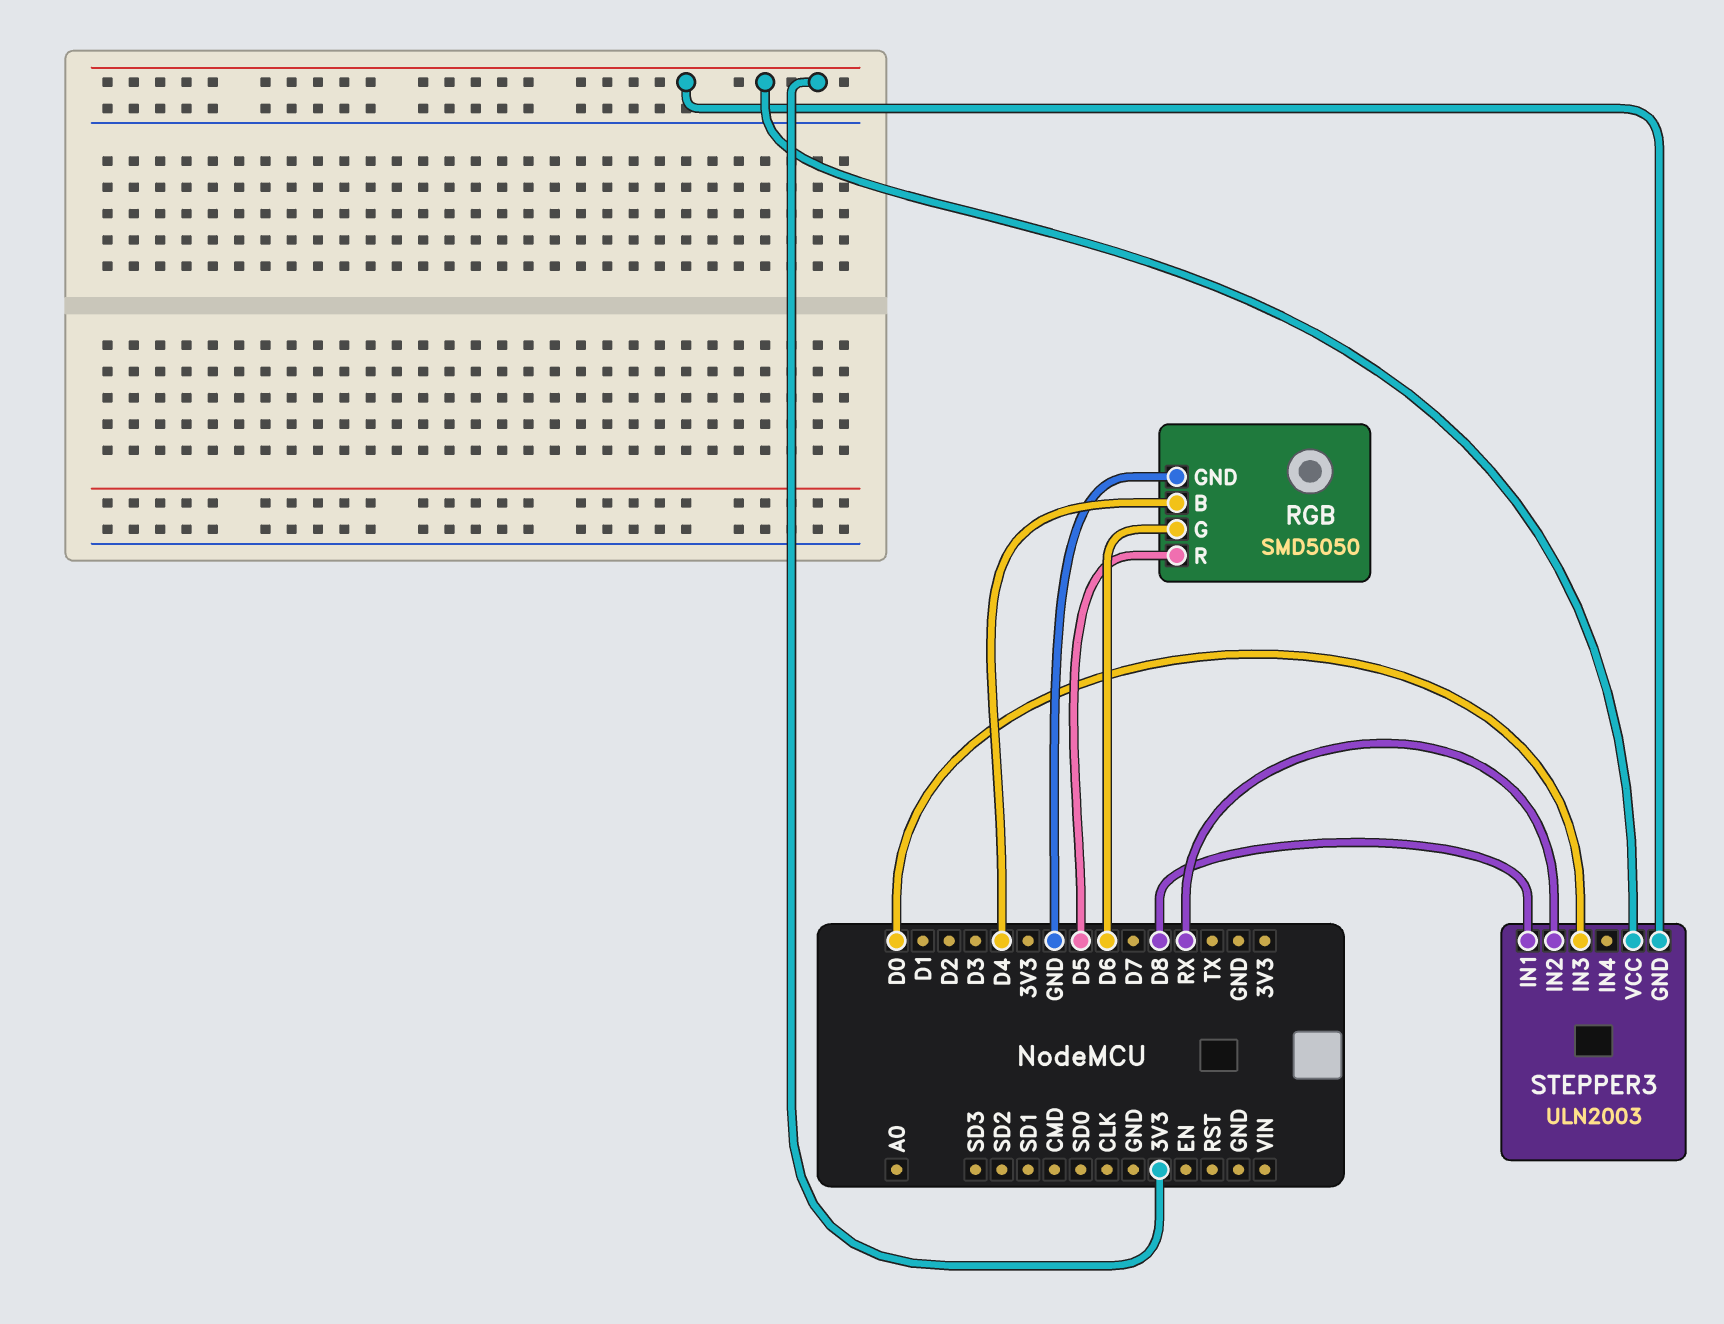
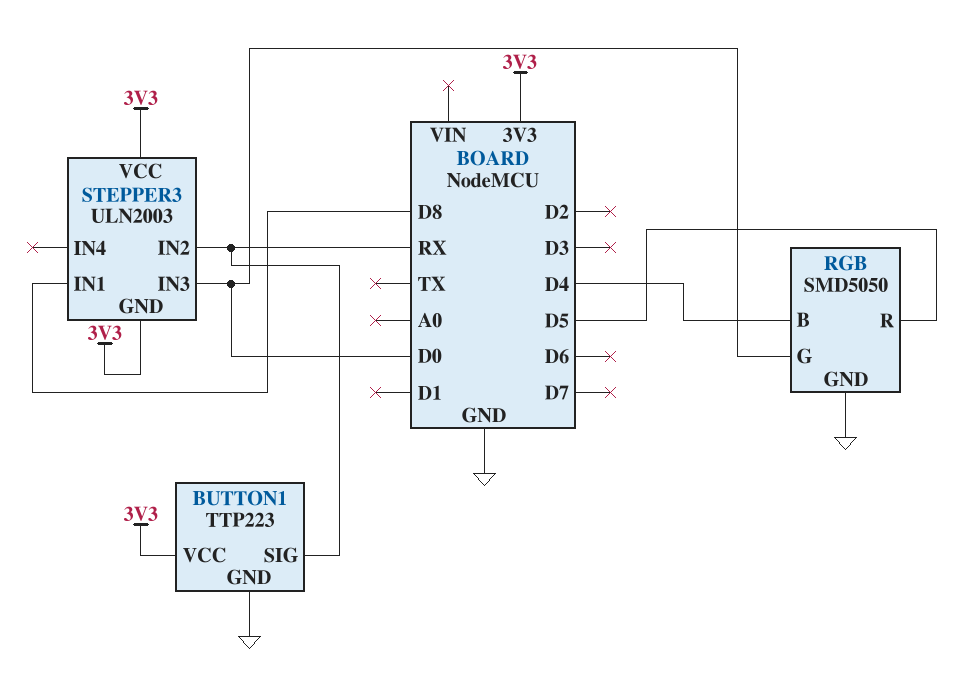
BUTTON1: none -> TTP223
BUTTON1 pin GND: none -> GND
BUTTON1 pin SIG: none -> RX
BUTTON1 pin VCC: none -> 3V3
RGB pin G: D6 -> D0

